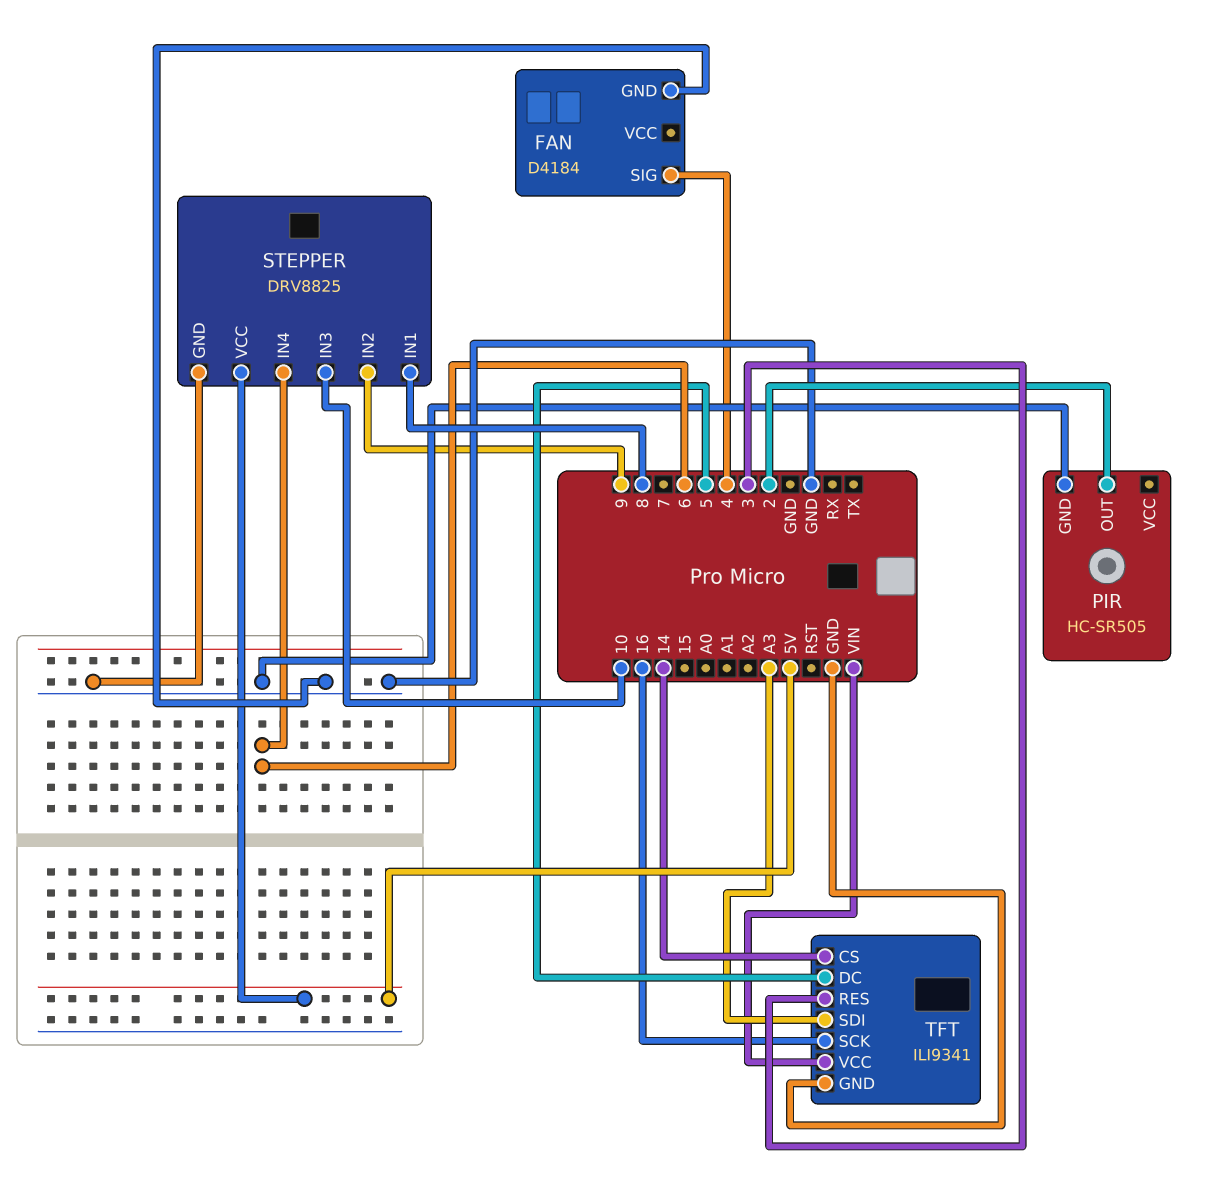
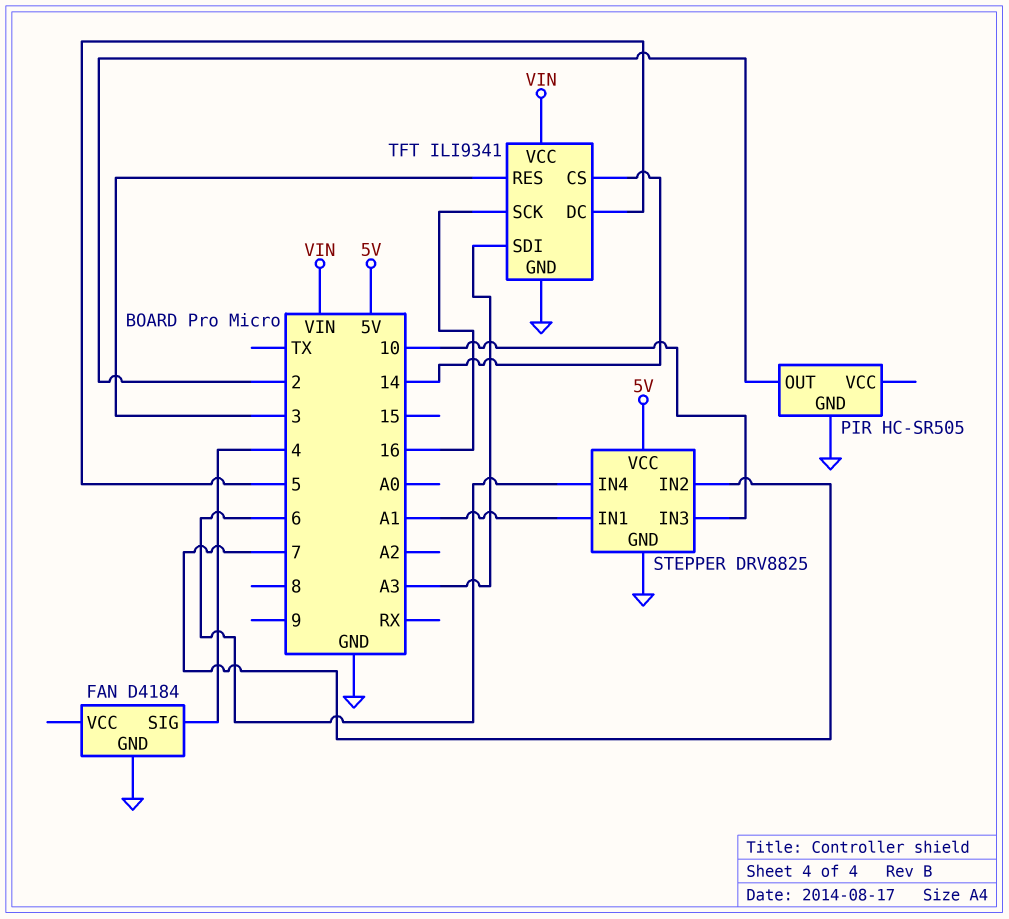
STEPPER pin IN1: 8 -> A1
STEPPER pin IN2: 9 -> 7

